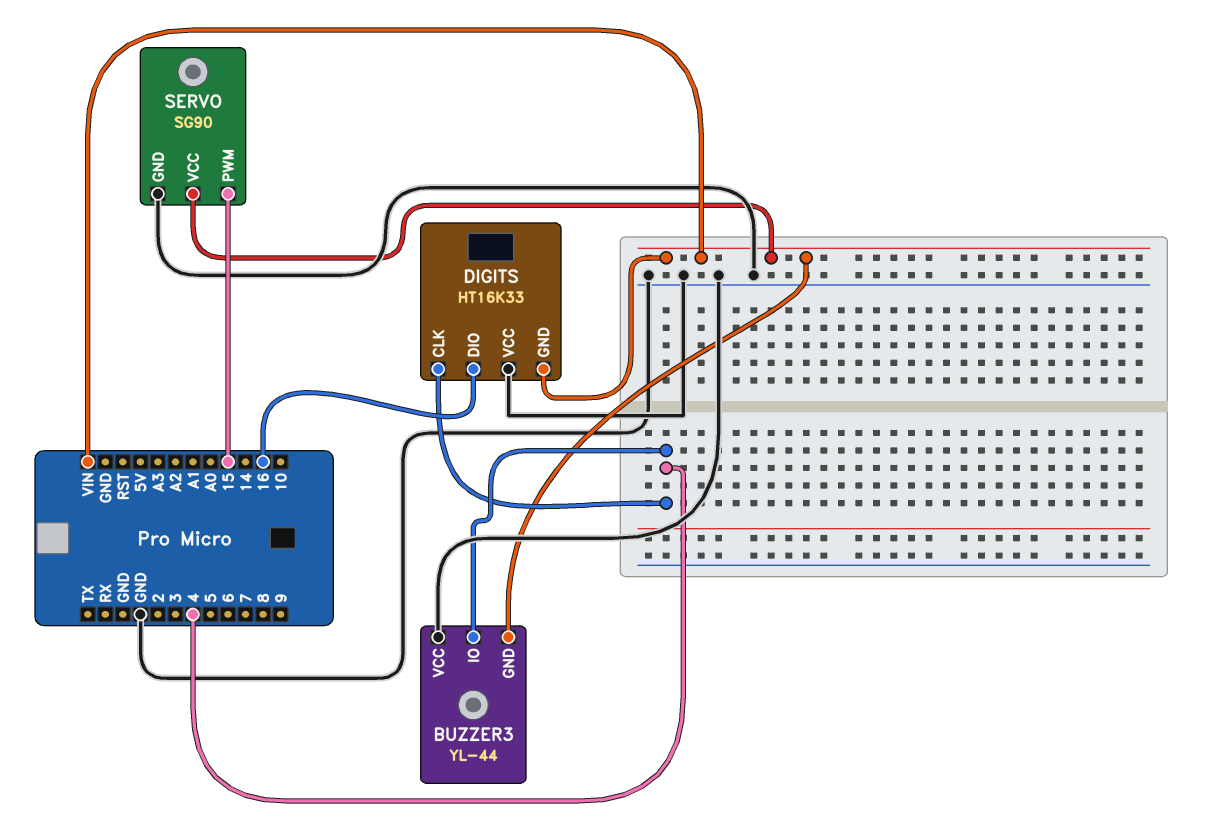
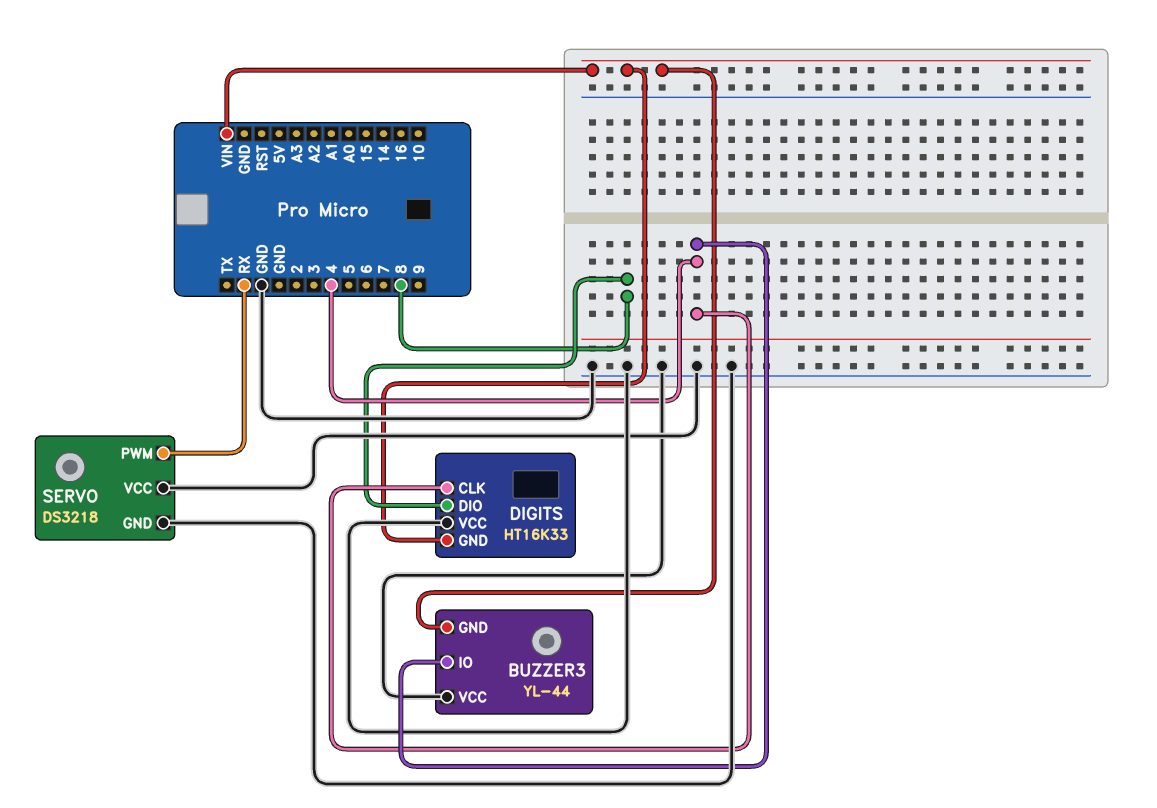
DIGITS pin DIO: 16 -> 8
SERVO: SG90 -> DS3218
SERVO pin PWM: 15 -> RX
SERVO pin VCC: VIN -> GND

